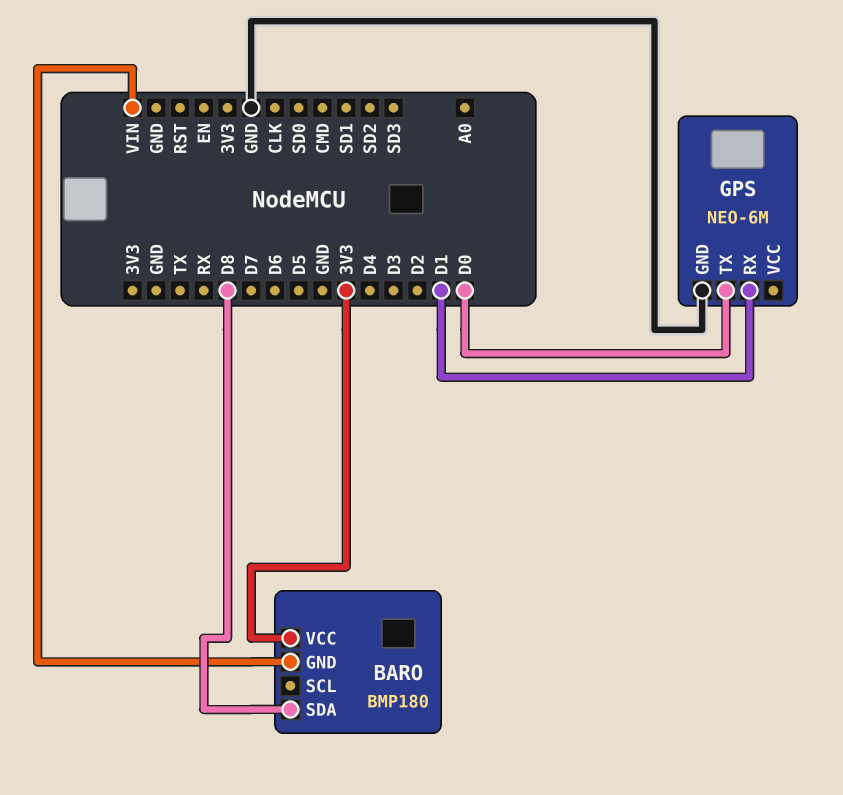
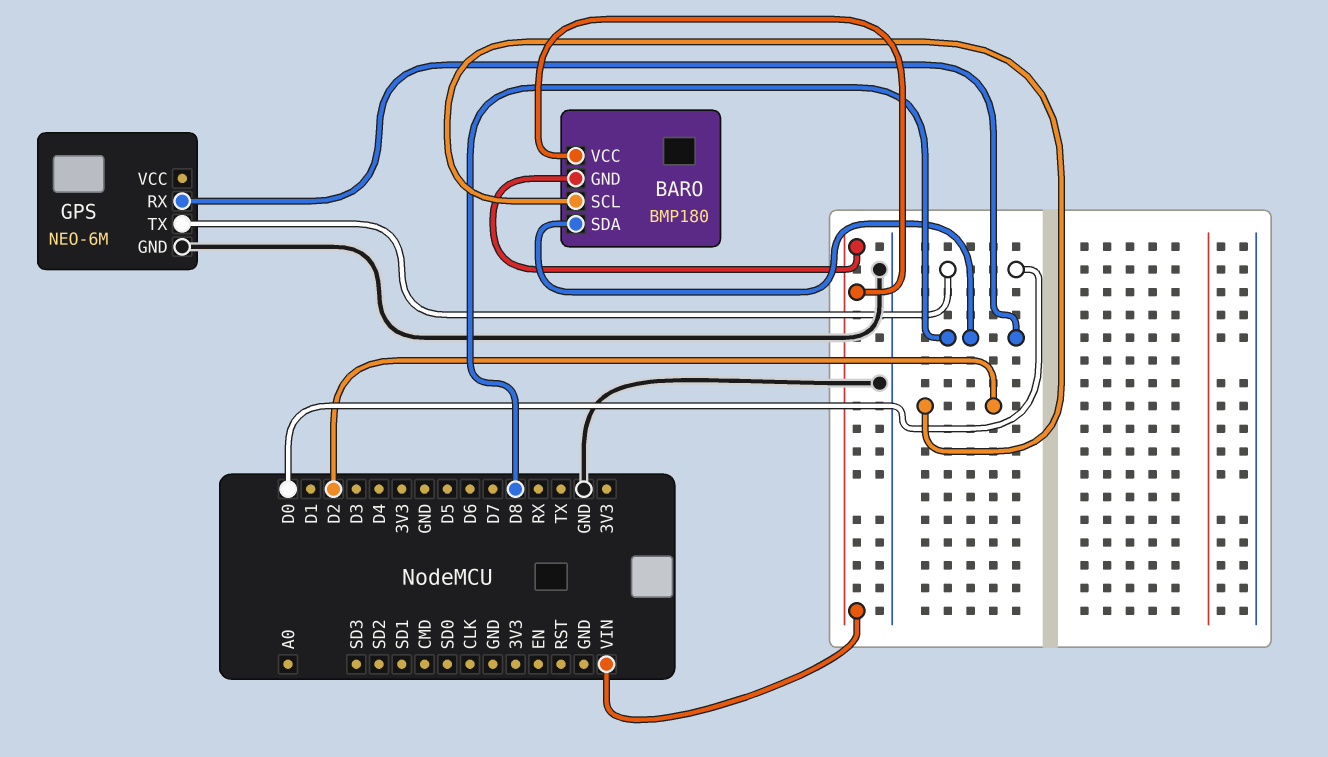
BARO pin SCL: none -> D2
BARO pin VCC: 3V3 -> VIN
GPS pin RX: D1 -> D8

